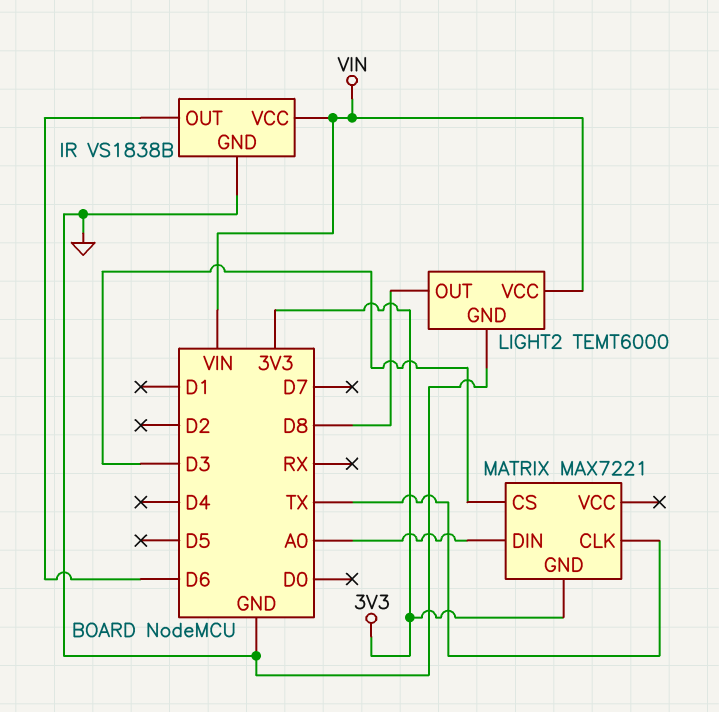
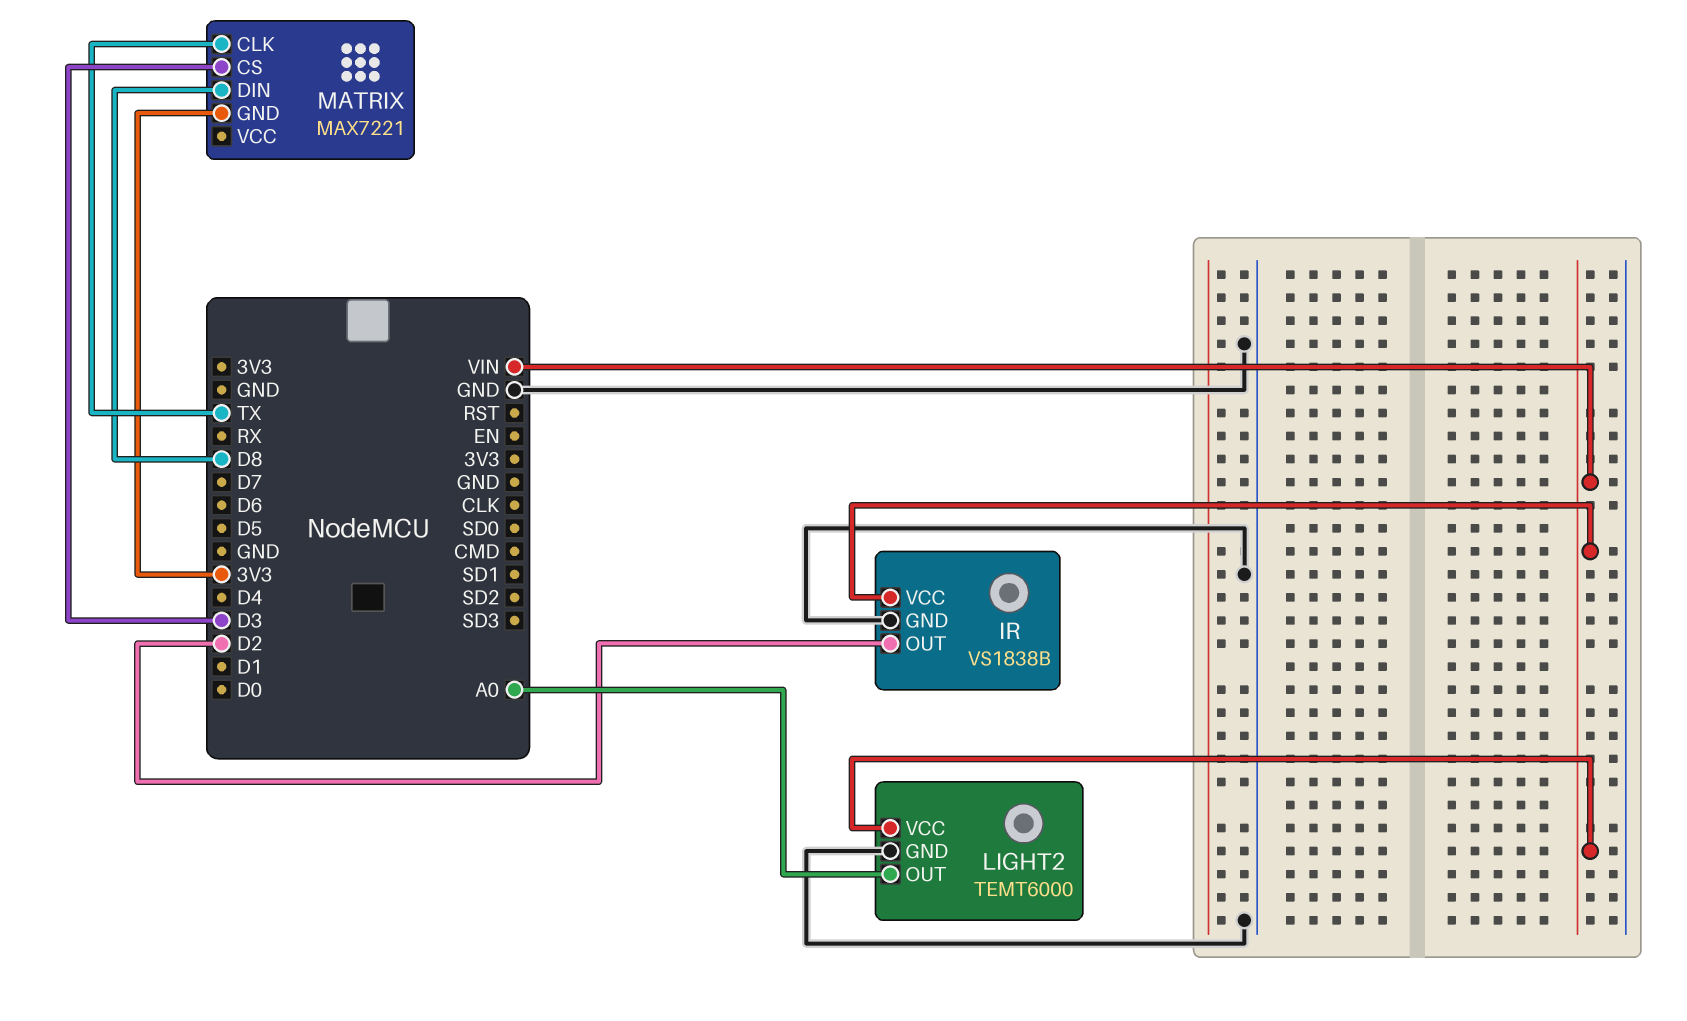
IR pin OUT: D6 -> D2
LIGHT2 pin OUT: D8 -> A0
MATRIX pin DIN: A0 -> D8

